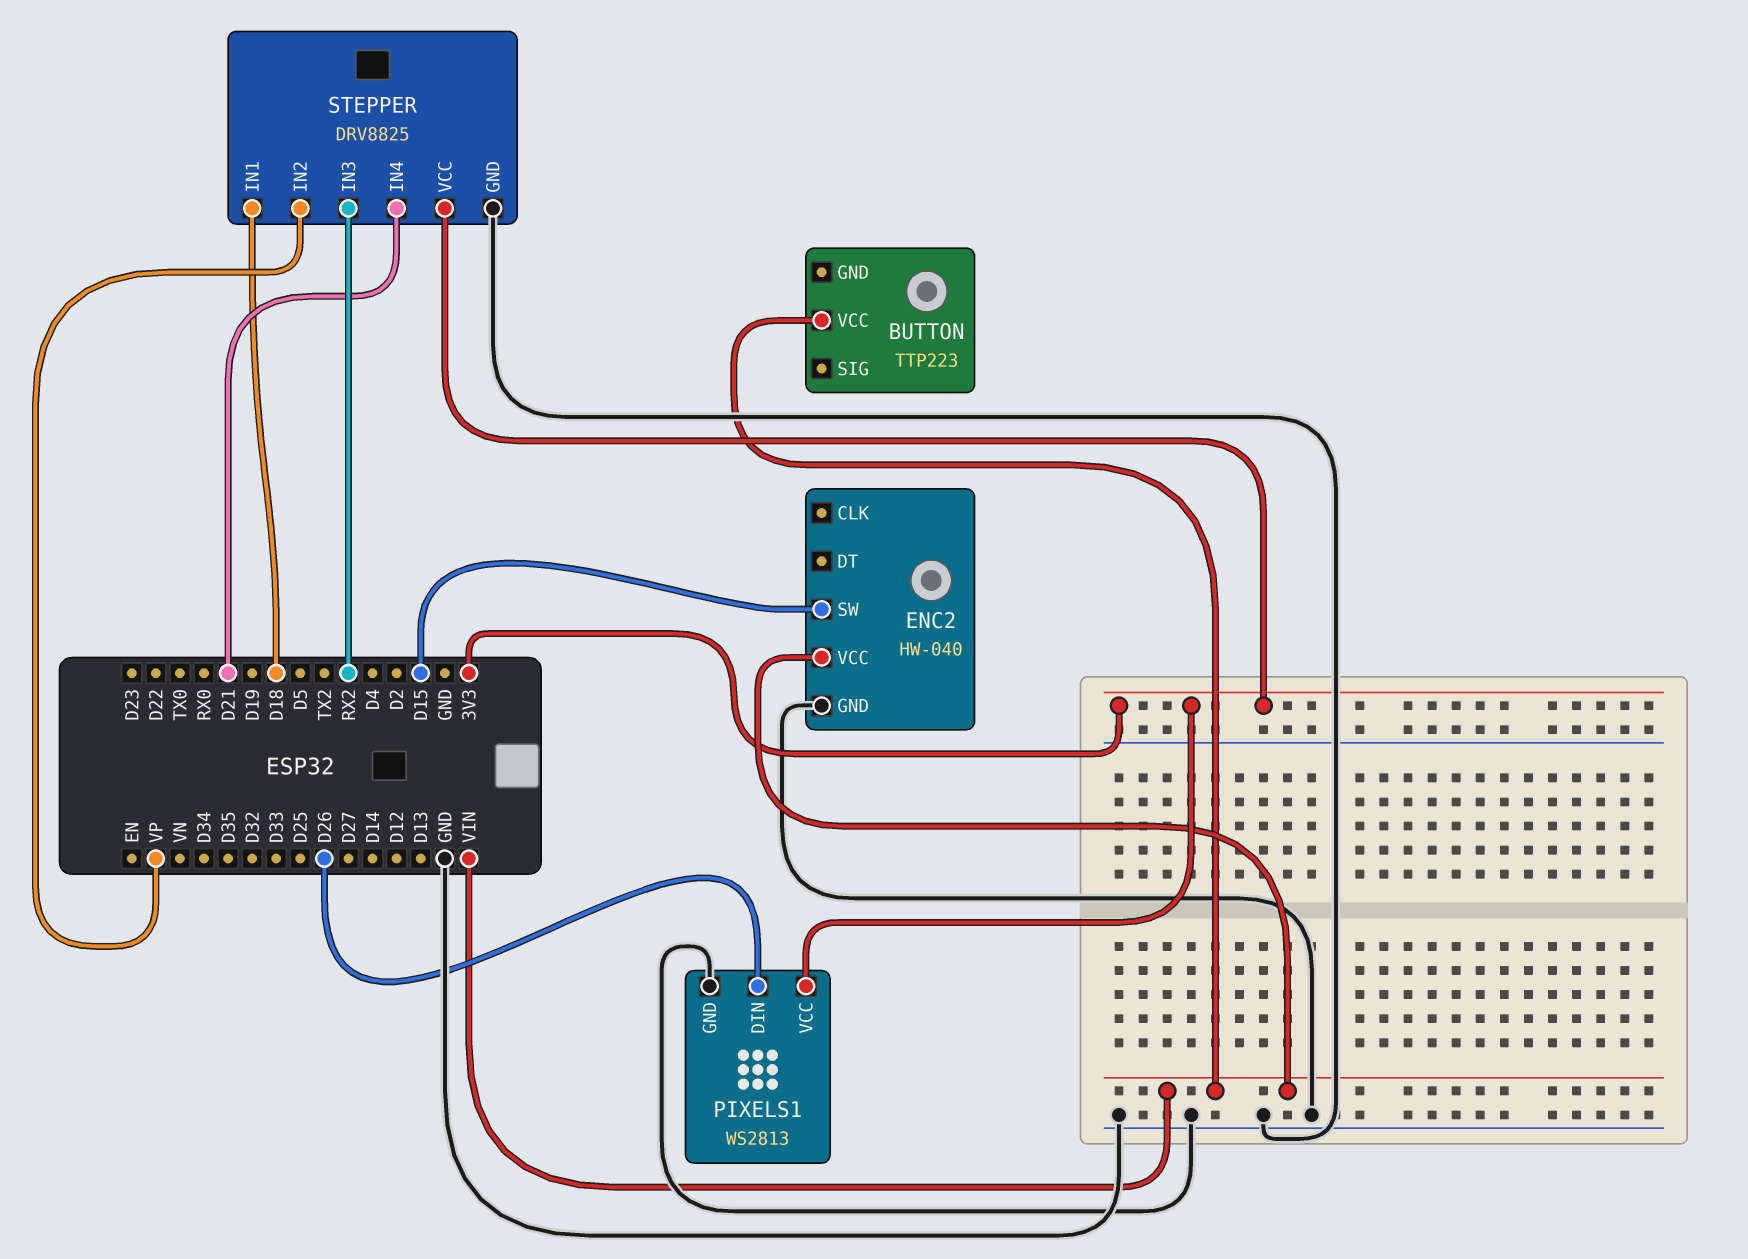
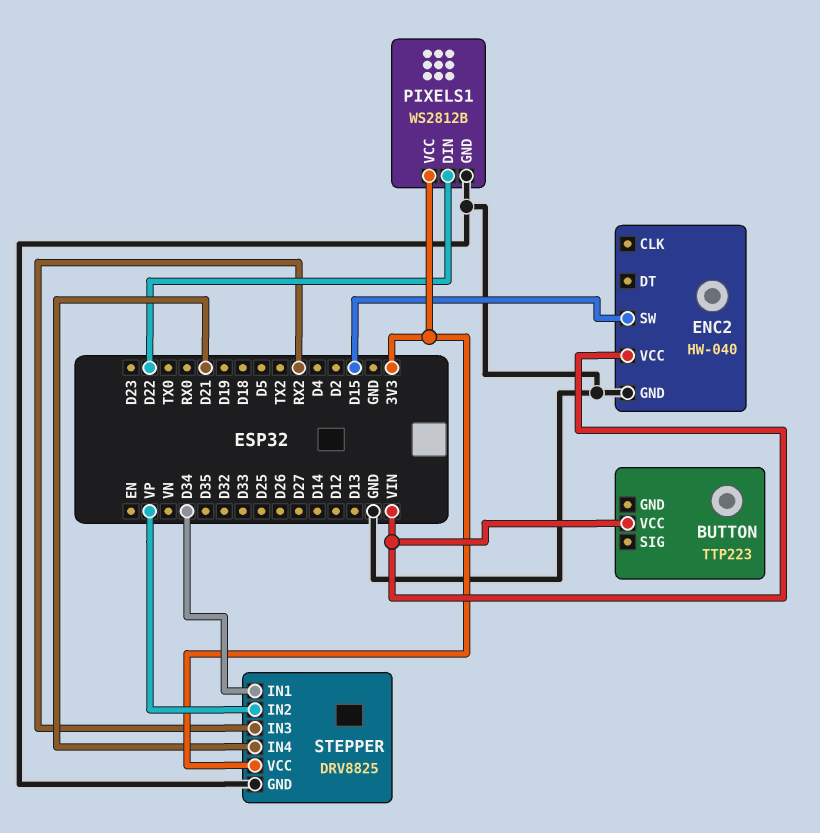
PIXELS1: WS2813 -> WS2812B
PIXELS1 pin DIN: D26 -> D22
STEPPER pin IN1: D18 -> D34

